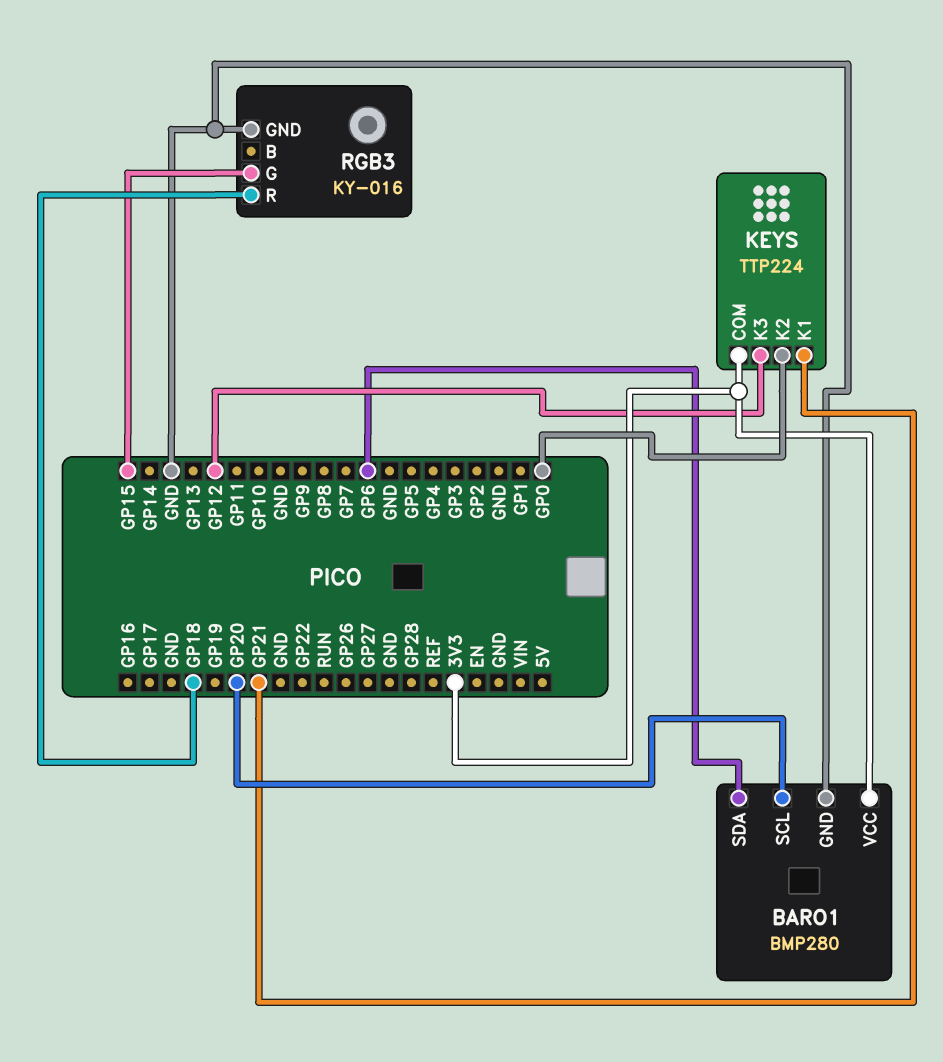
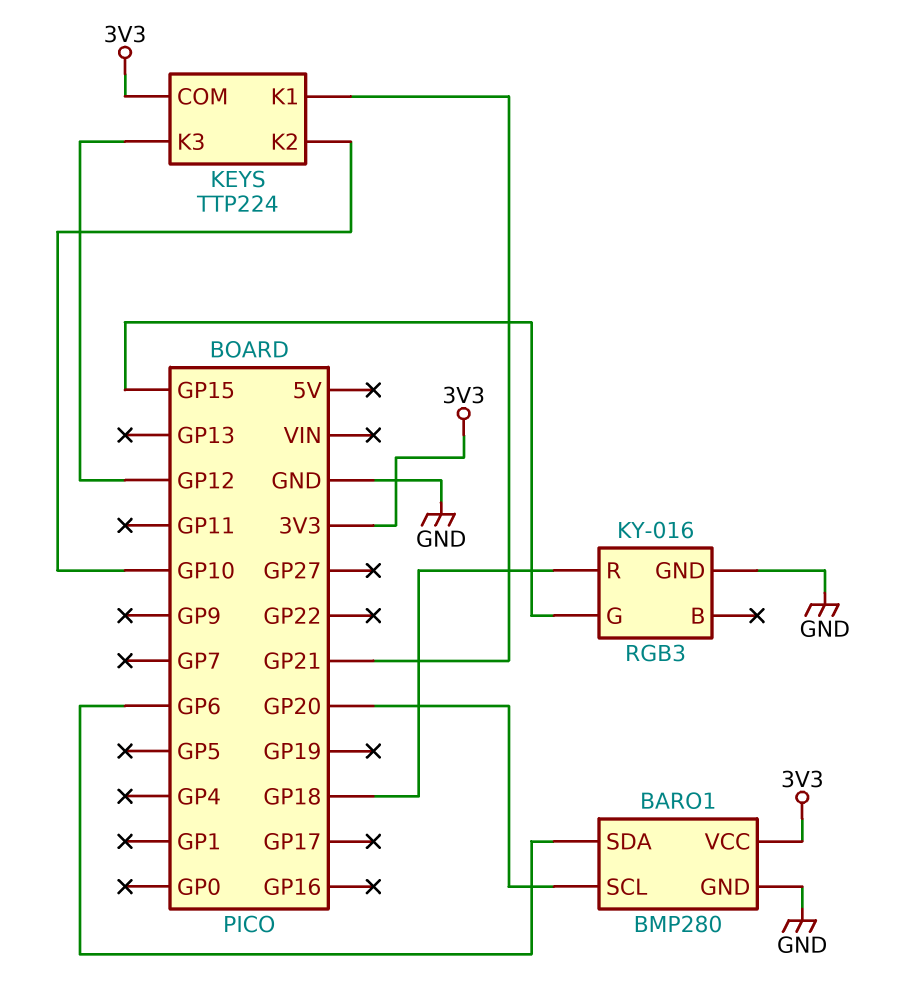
KEYS pin K2: GP0 -> GP10

